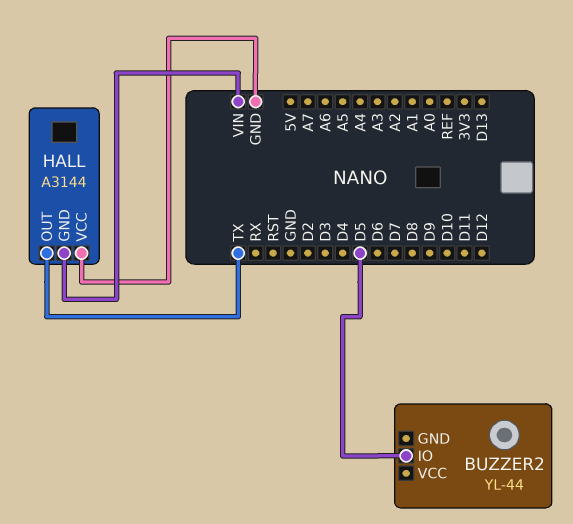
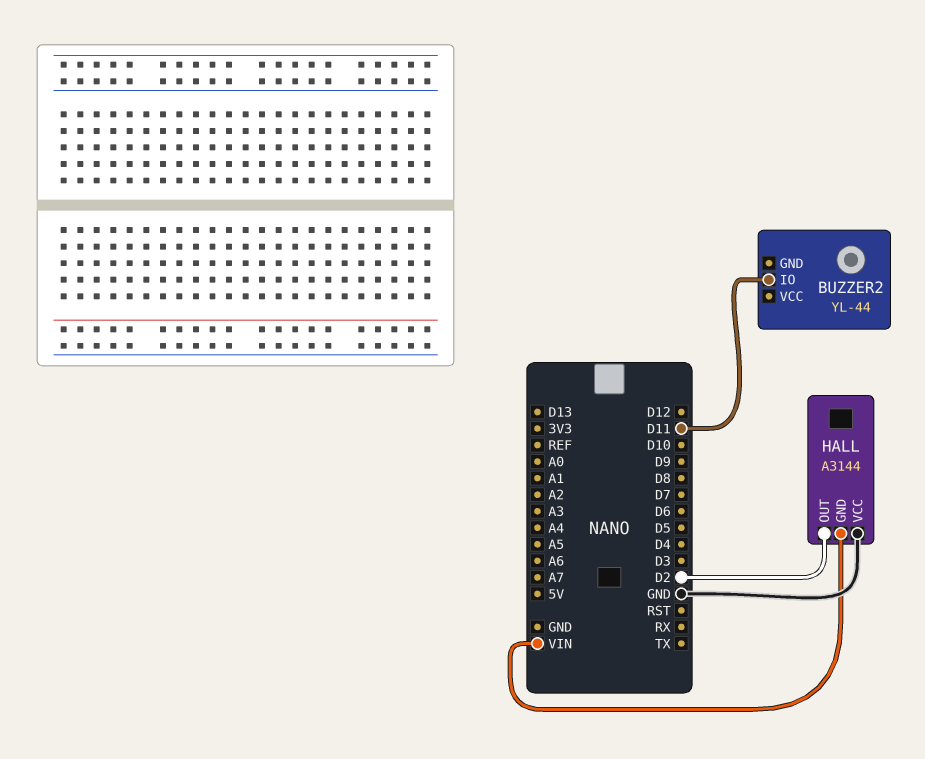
BUZZER2 pin IO: D5 -> D11
HALL pin OUT: TX -> D2

